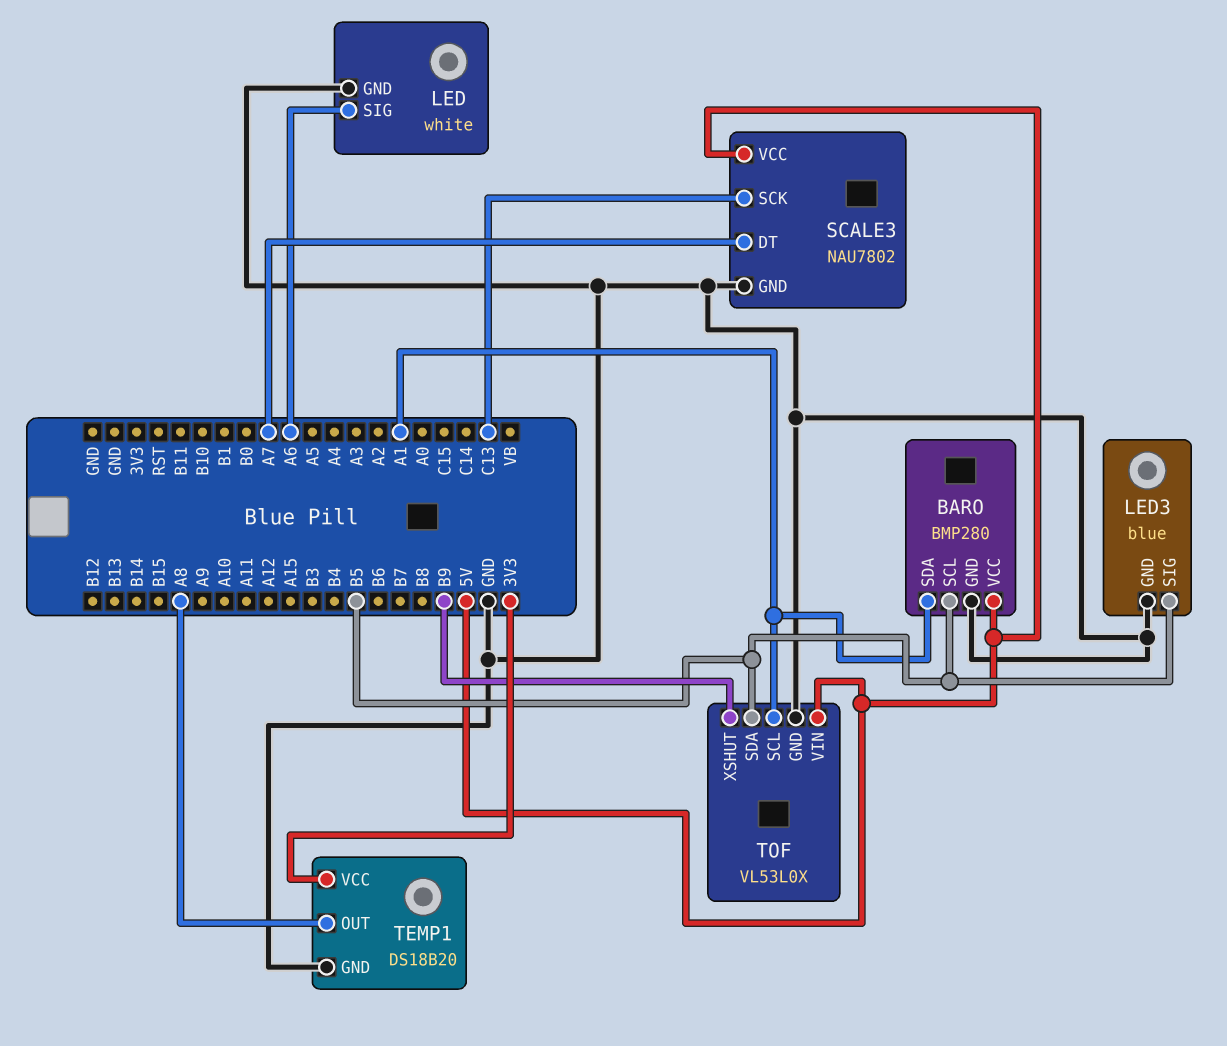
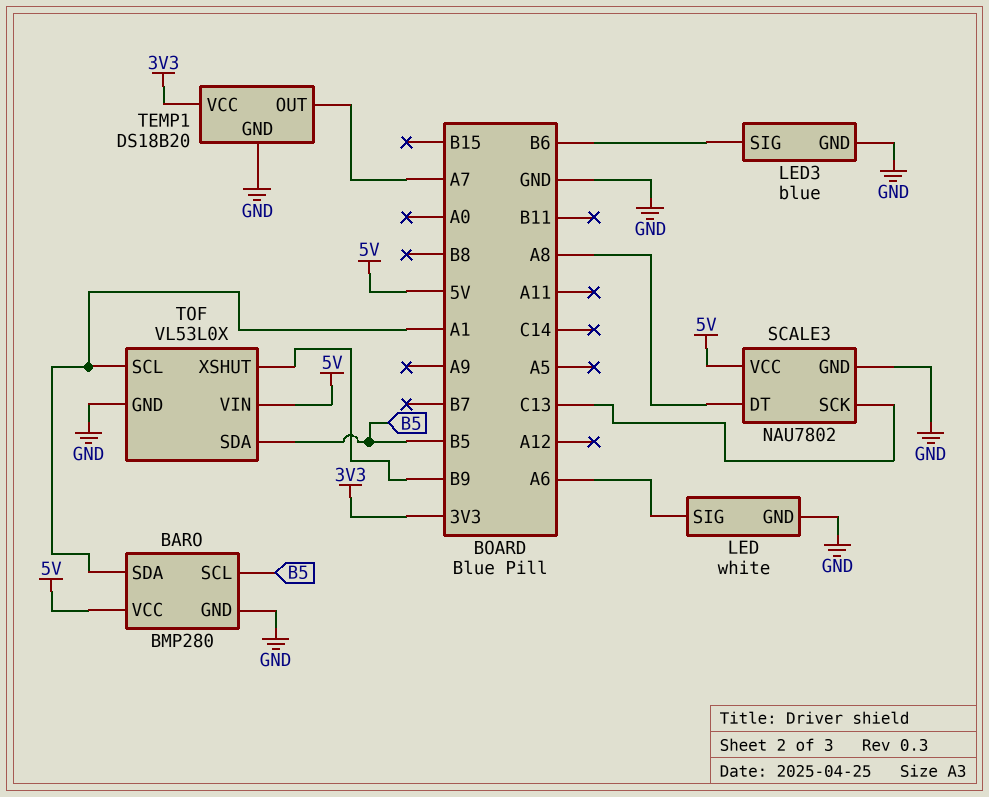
LED3 pin SIG: B5 -> B6
SCALE3 pin DT: A7 -> A8
TEMP1 pin OUT: A8 -> A7

